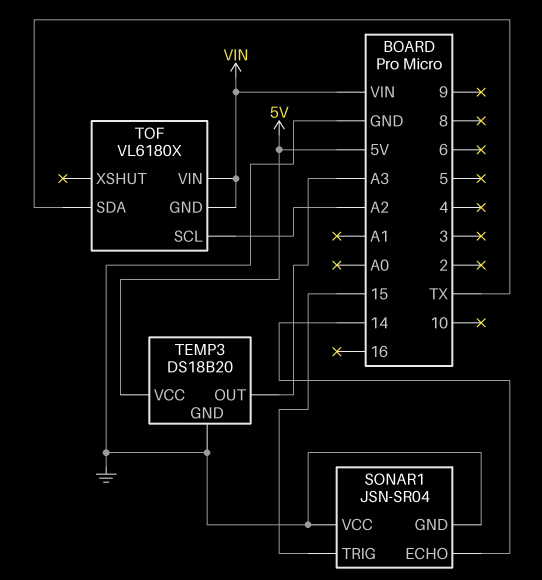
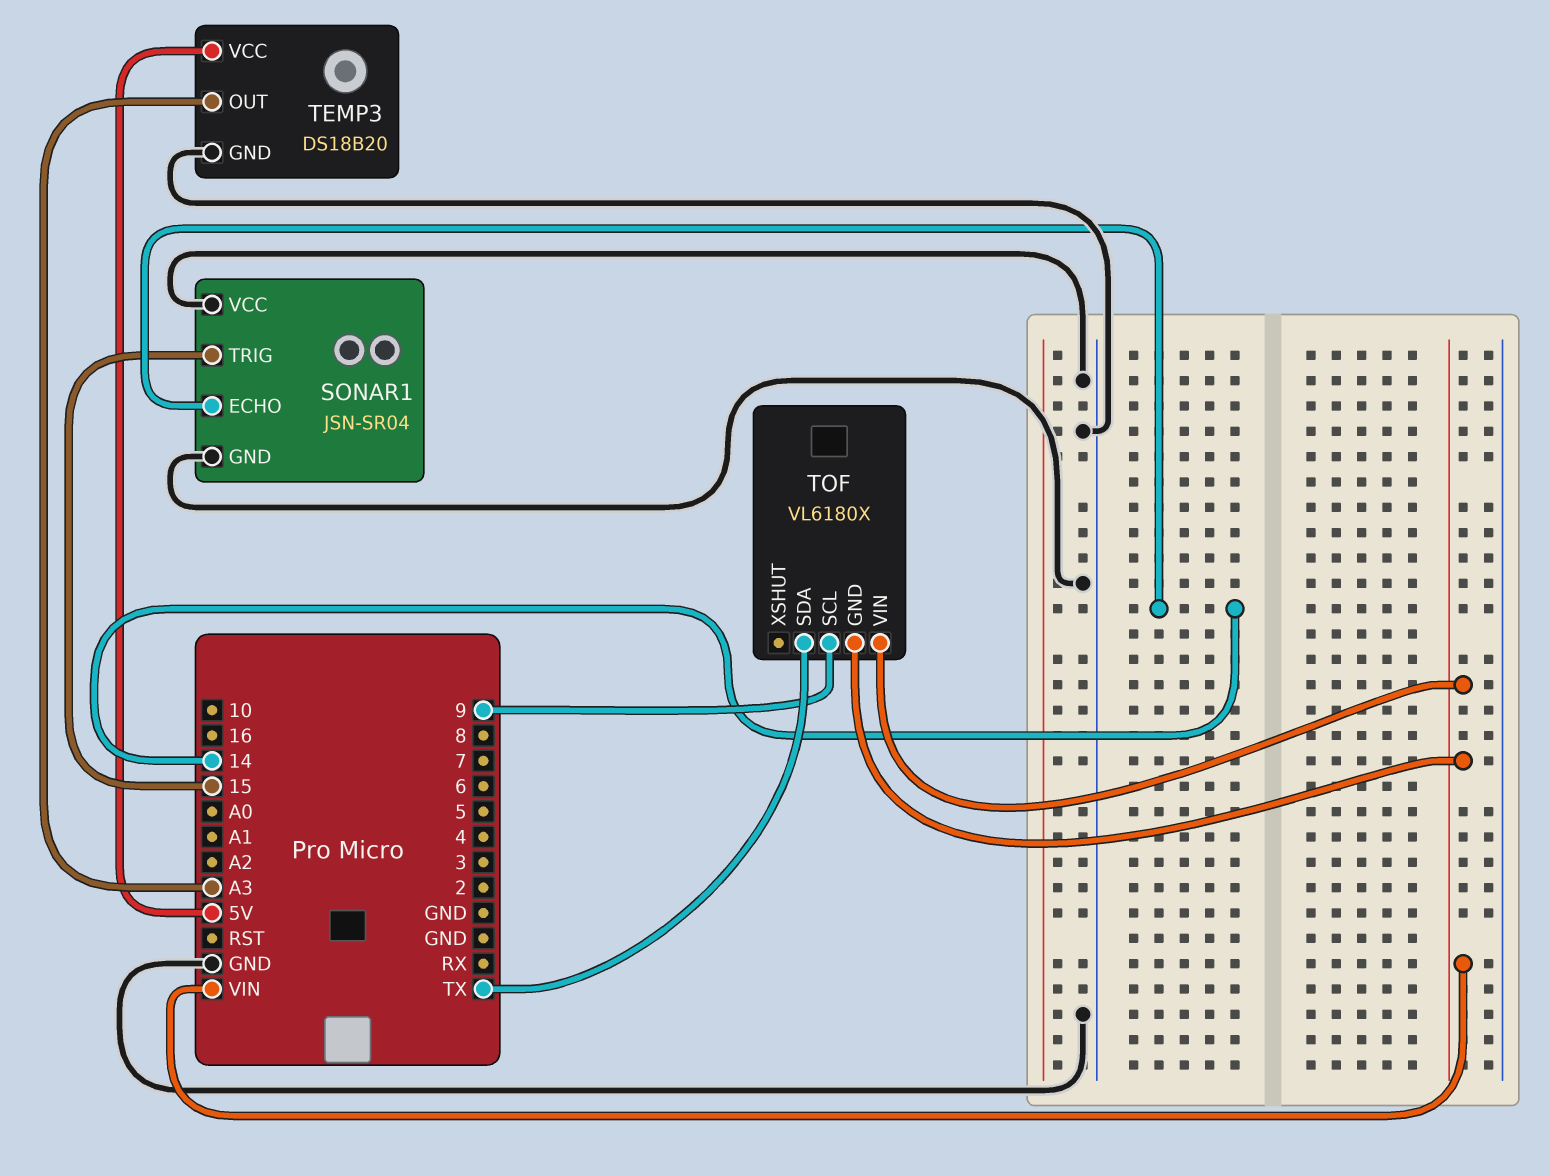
TOF pin SCL: A2 -> 9

